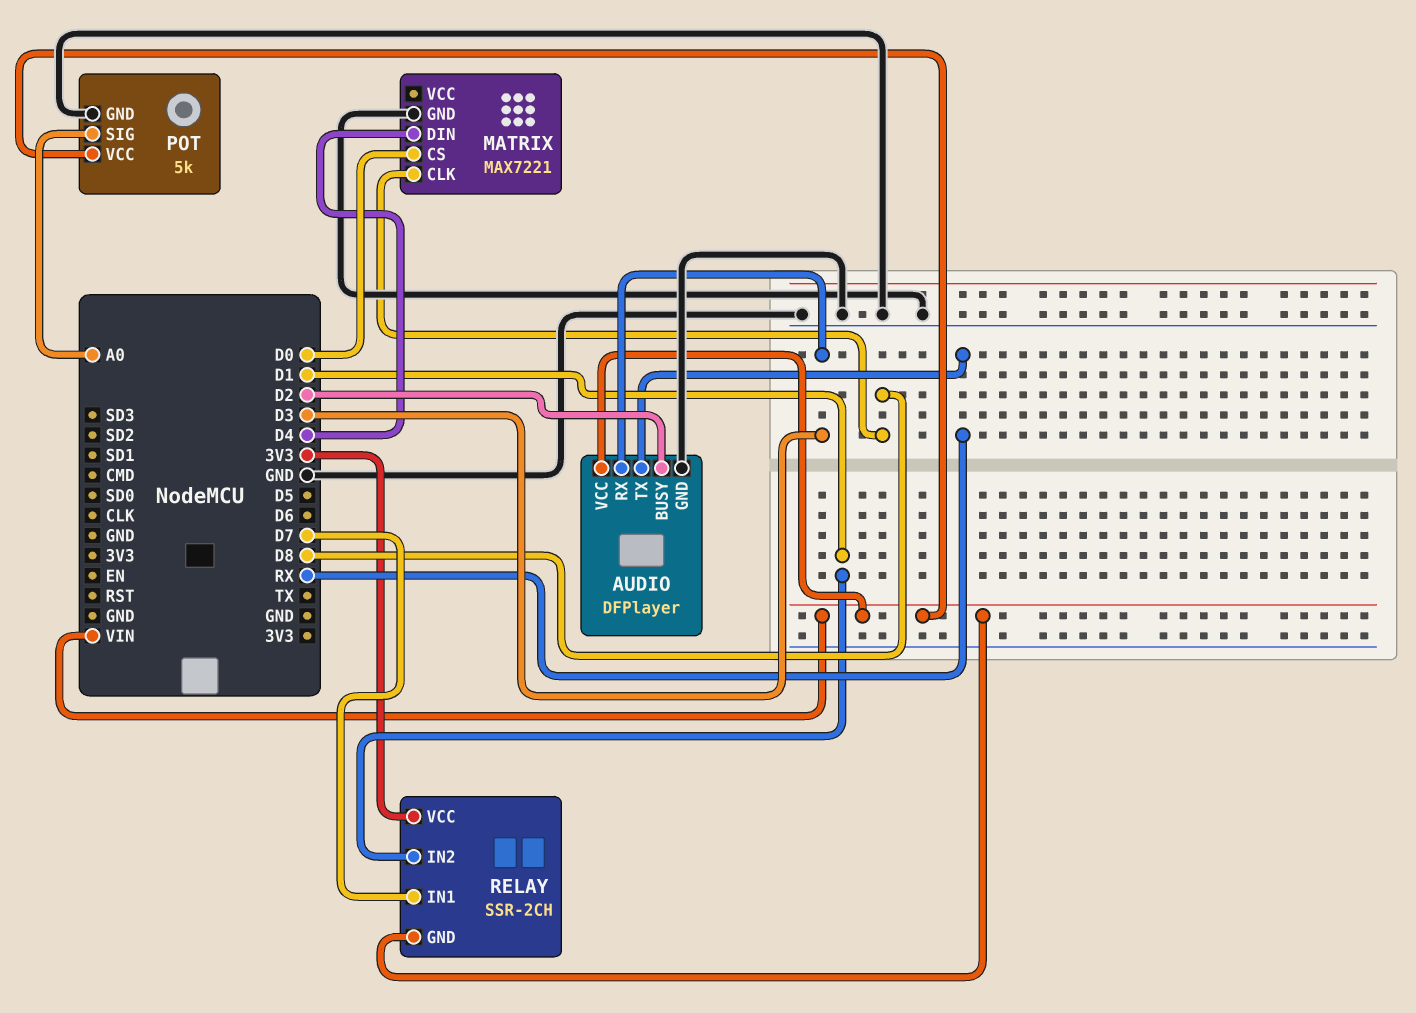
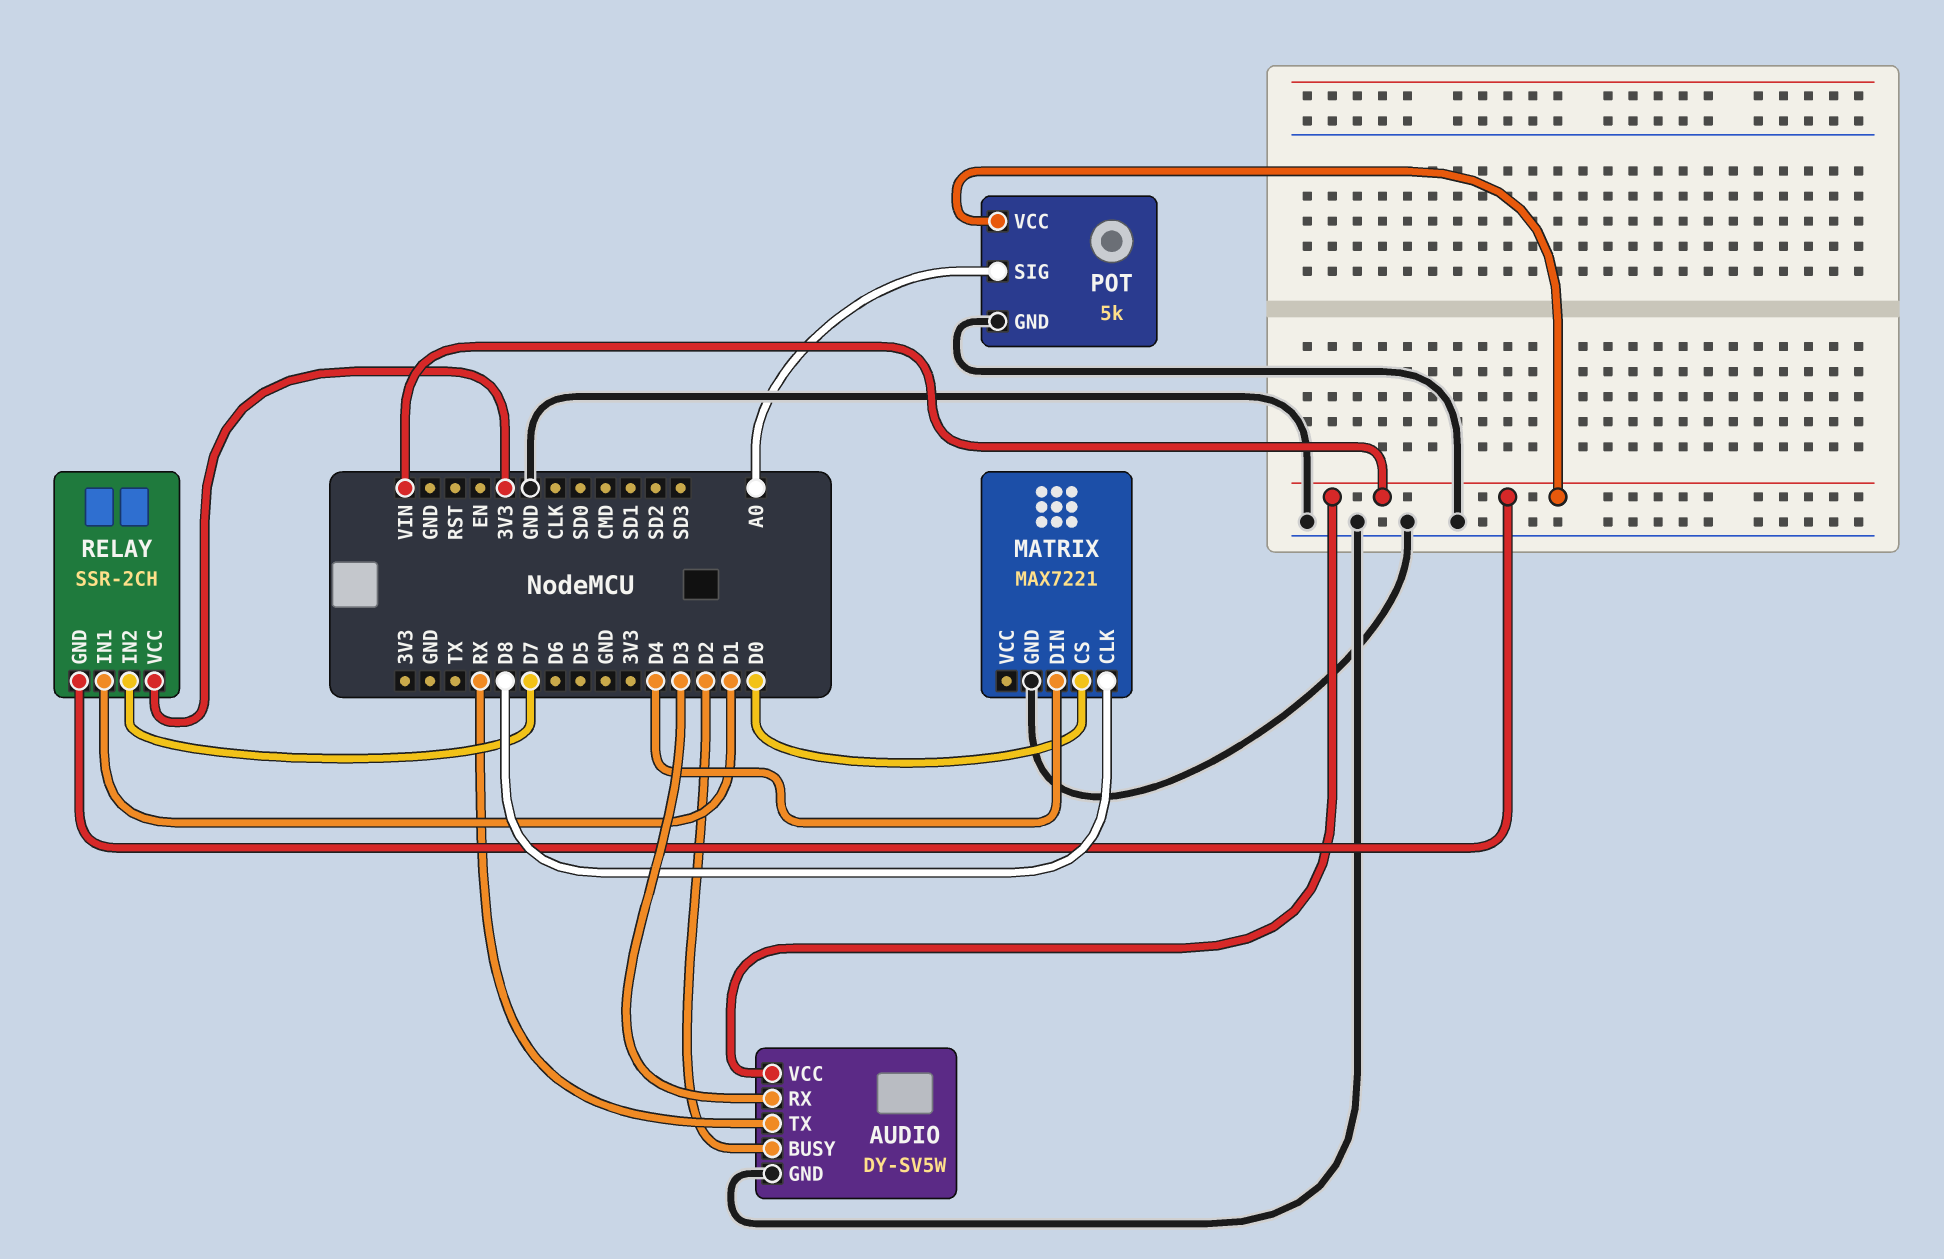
AUDIO: DFPlayer -> DY-SV5W
RELAY pin IN1: D7 -> D1
RELAY pin IN2: D1 -> D7

